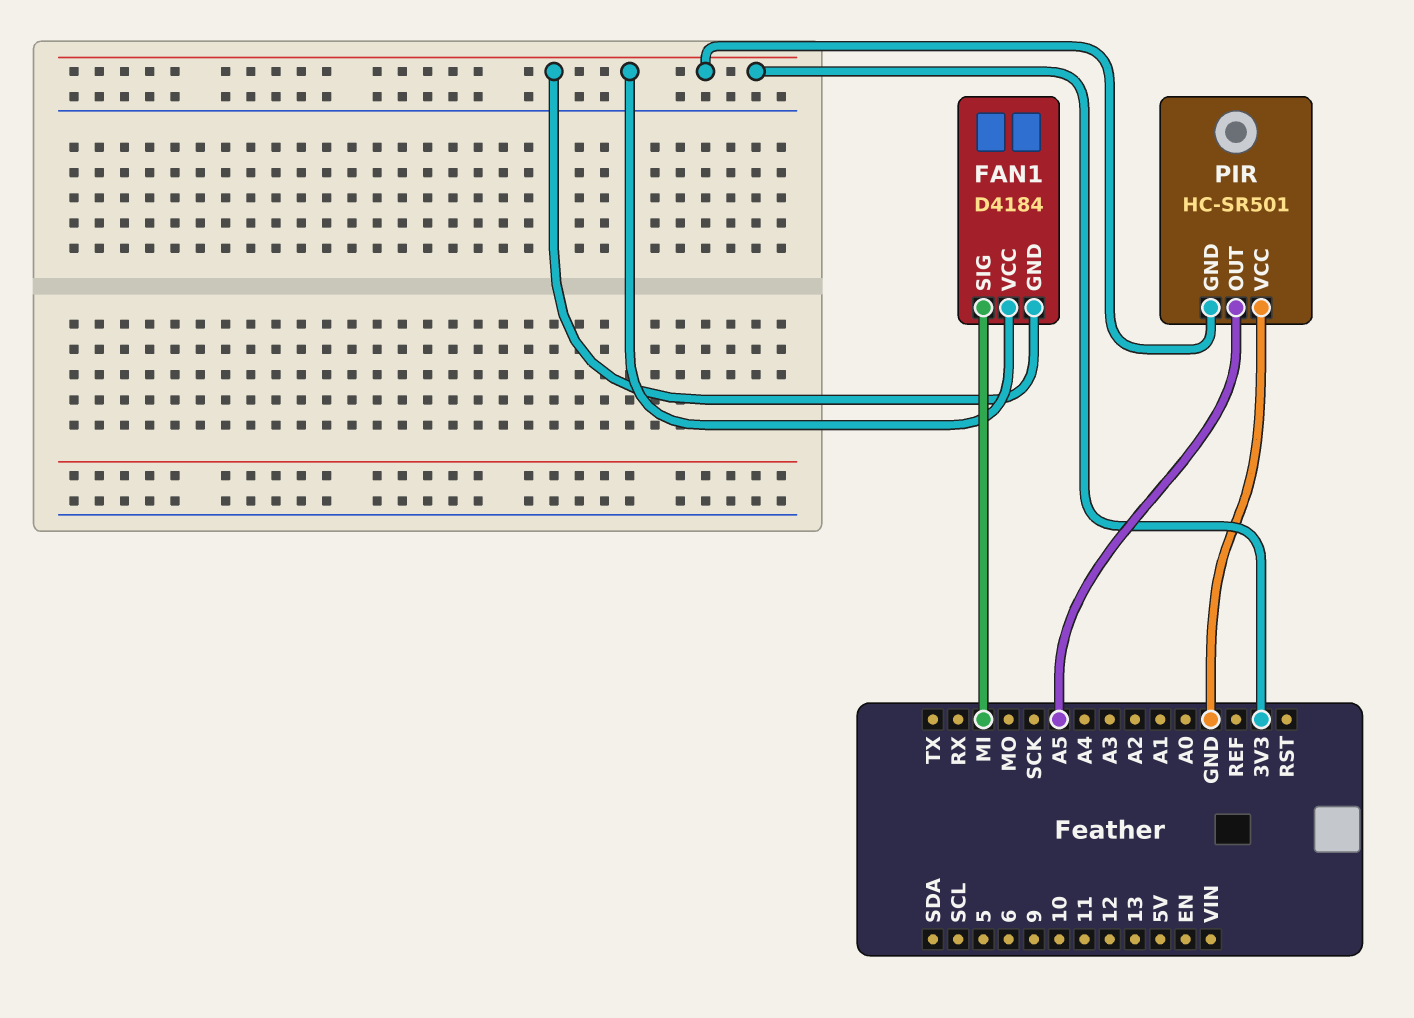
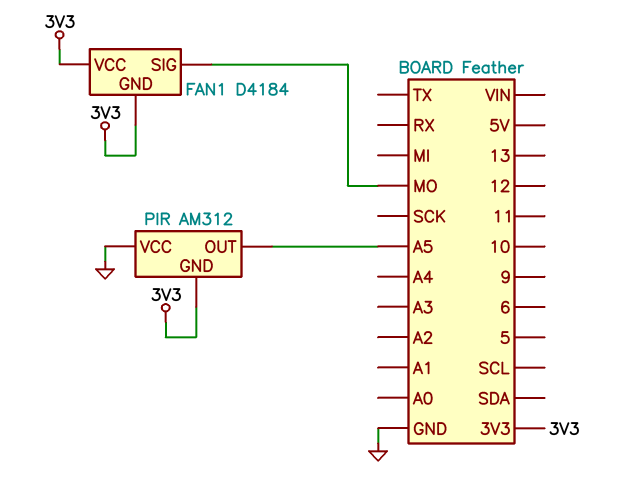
FAN1 pin SIG: MI -> MO
PIR: HC-SR501 -> AM312

